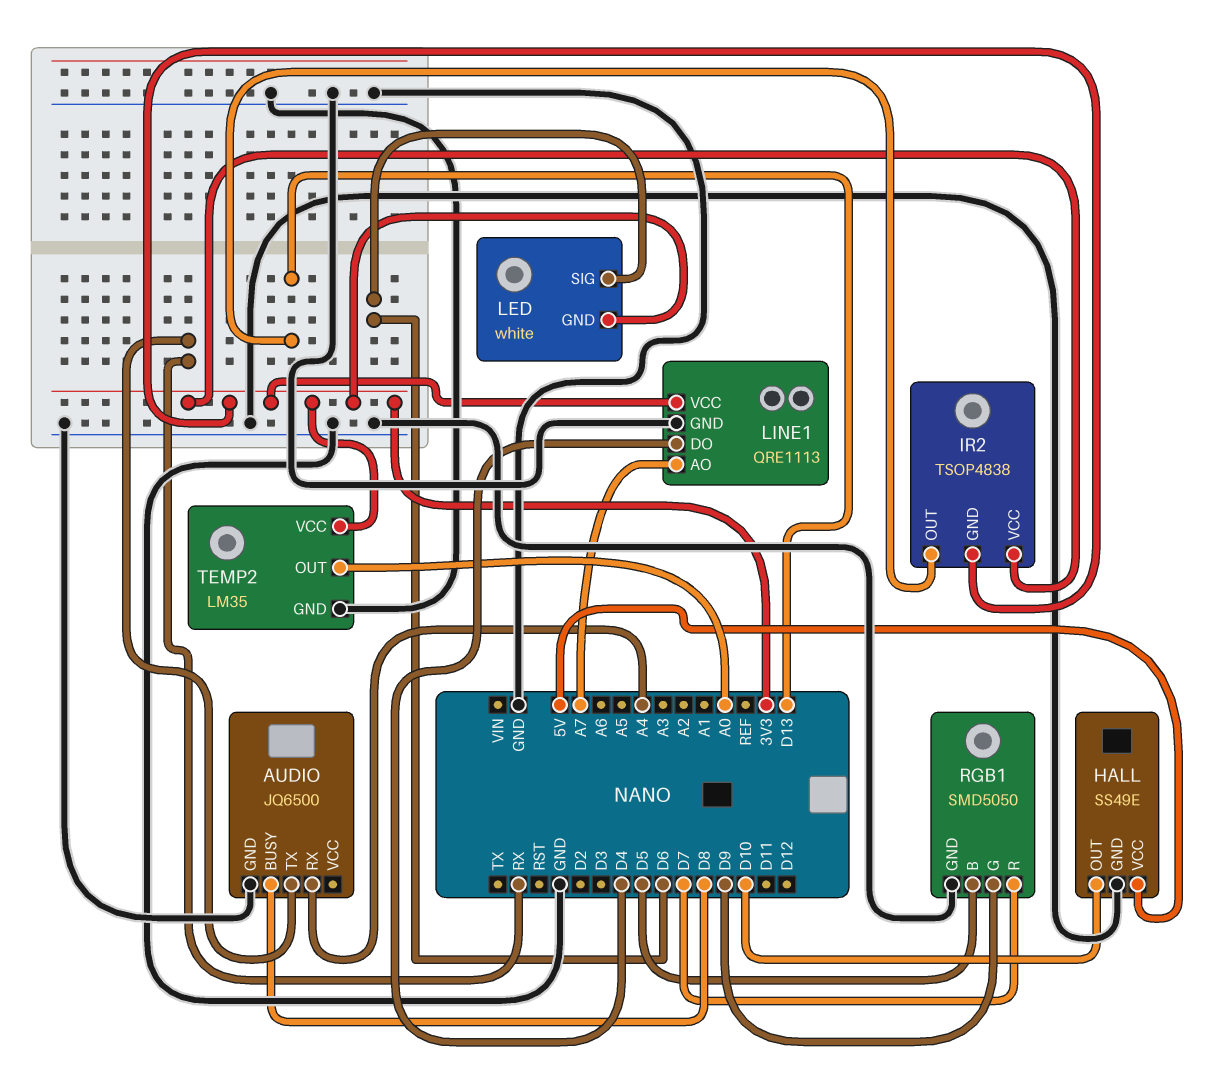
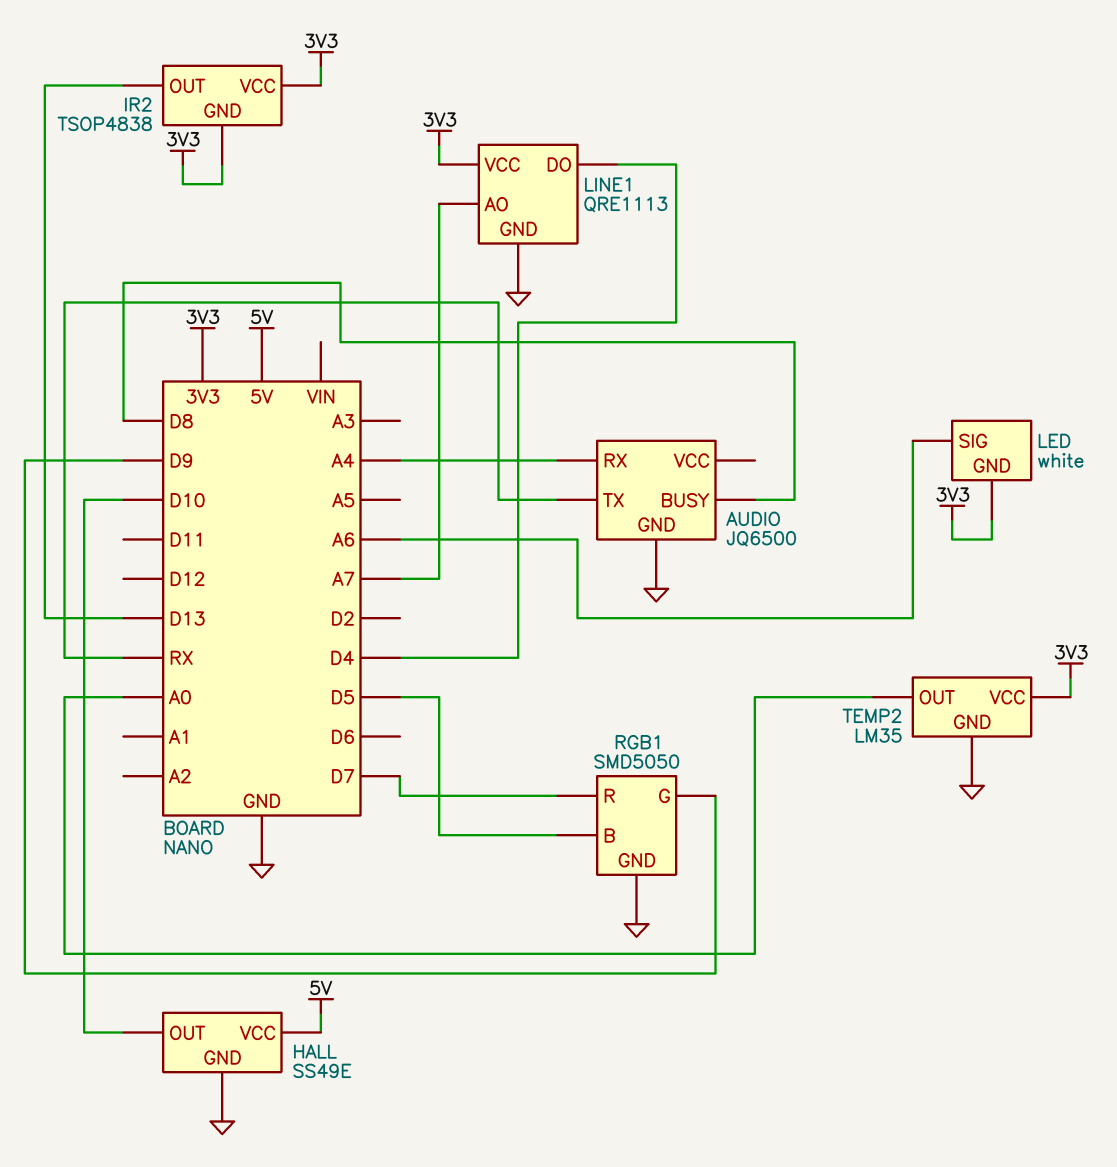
LED pin SIG: D6 -> A6

